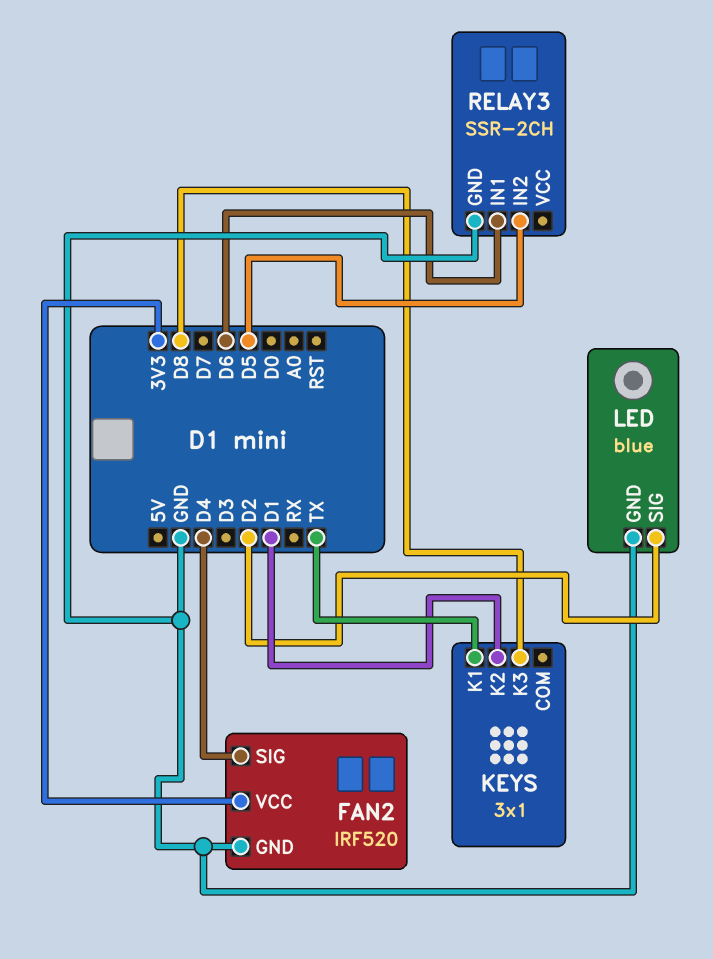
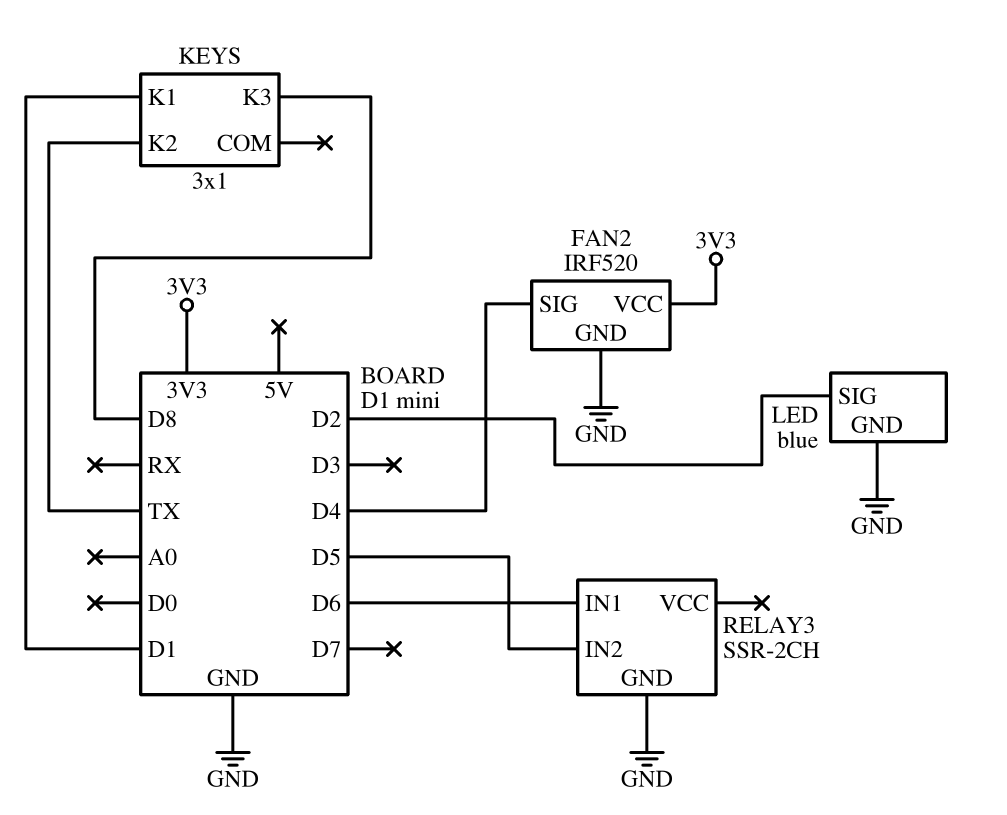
KEYS pin K1: TX -> D1
KEYS pin K2: D1 -> TX

